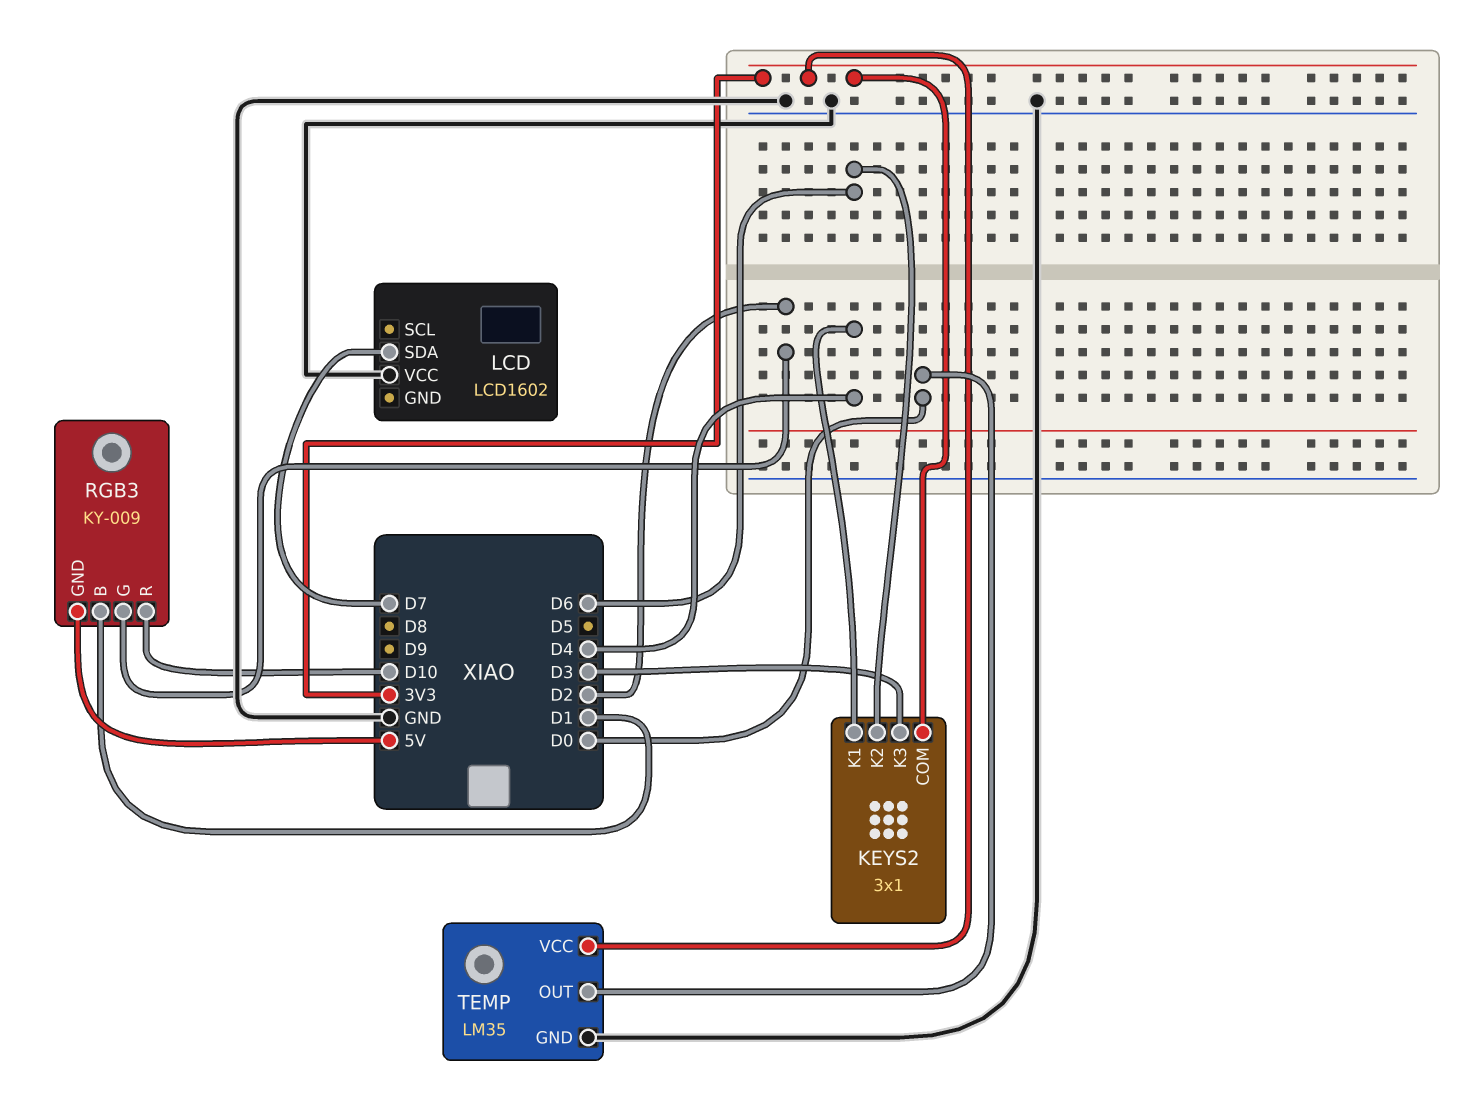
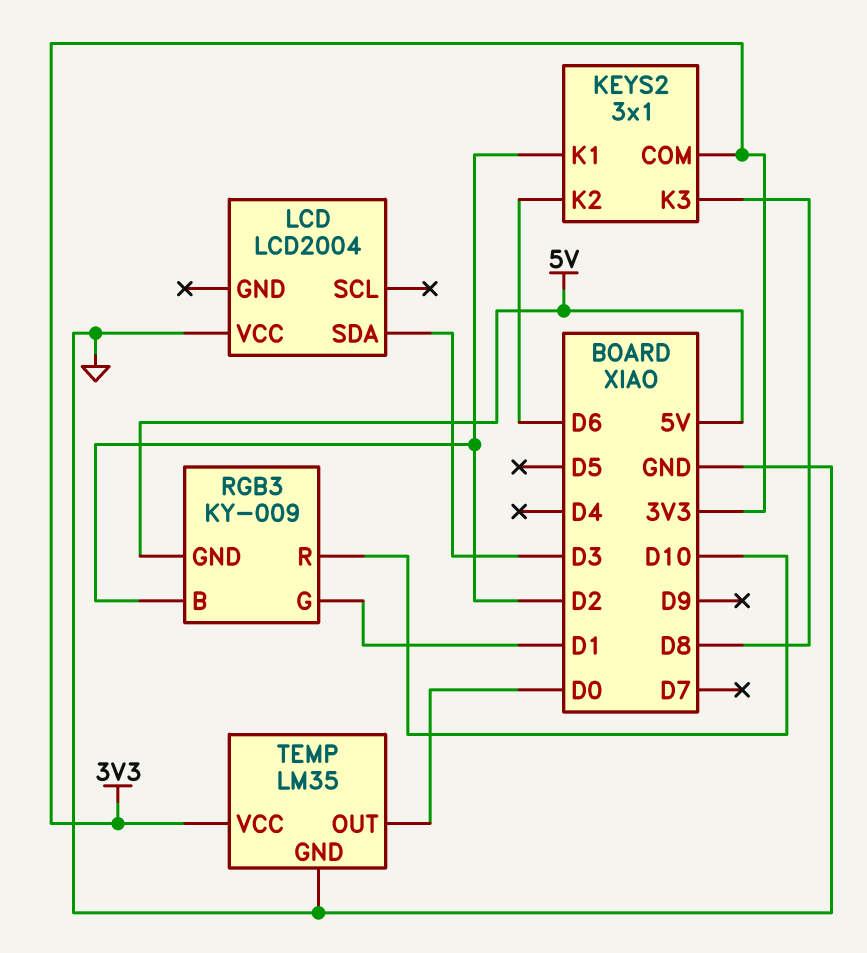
KEYS2 pin K1: D4 -> D2
KEYS2 pin K3: D3 -> D8
LCD: LCD1602 -> LCD2004
LCD pin SDA: D7 -> D3
RGB3 pin B: D1 -> D2
RGB3 pin G: D2 -> D1

